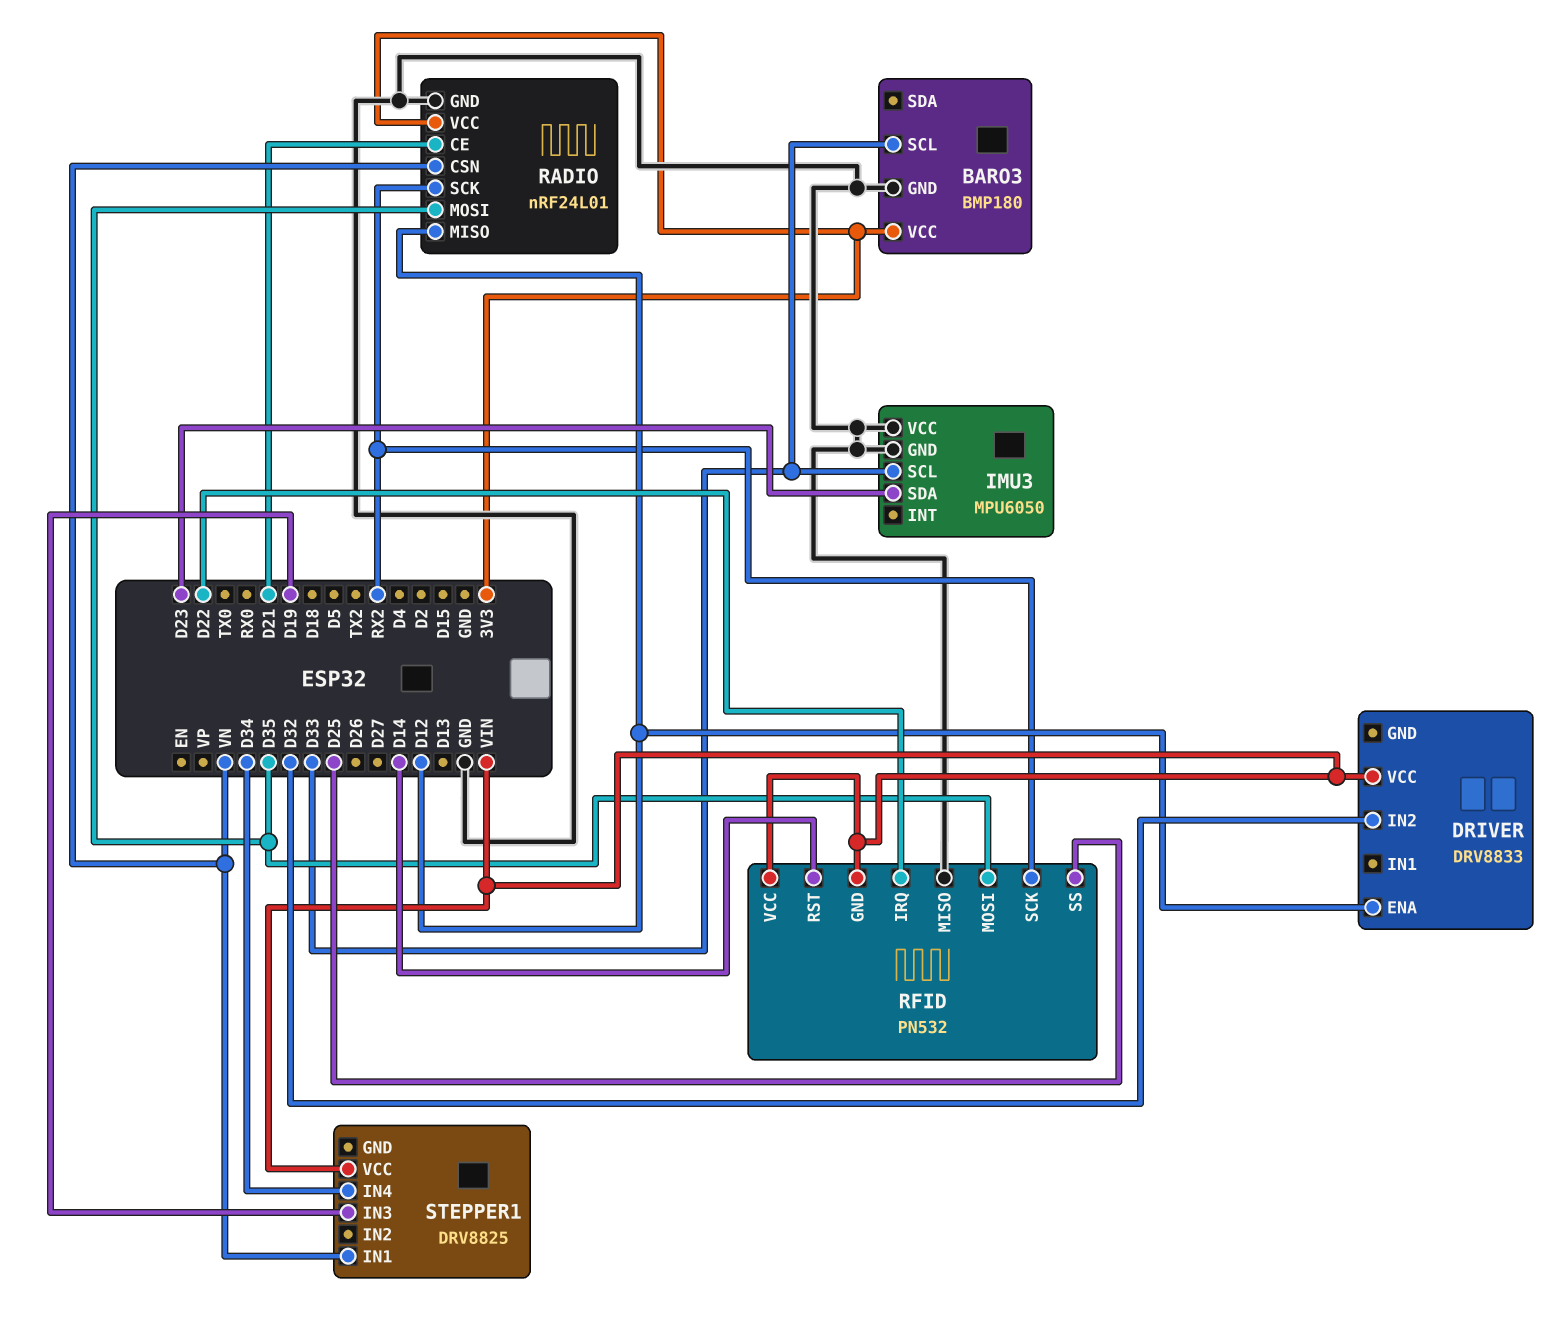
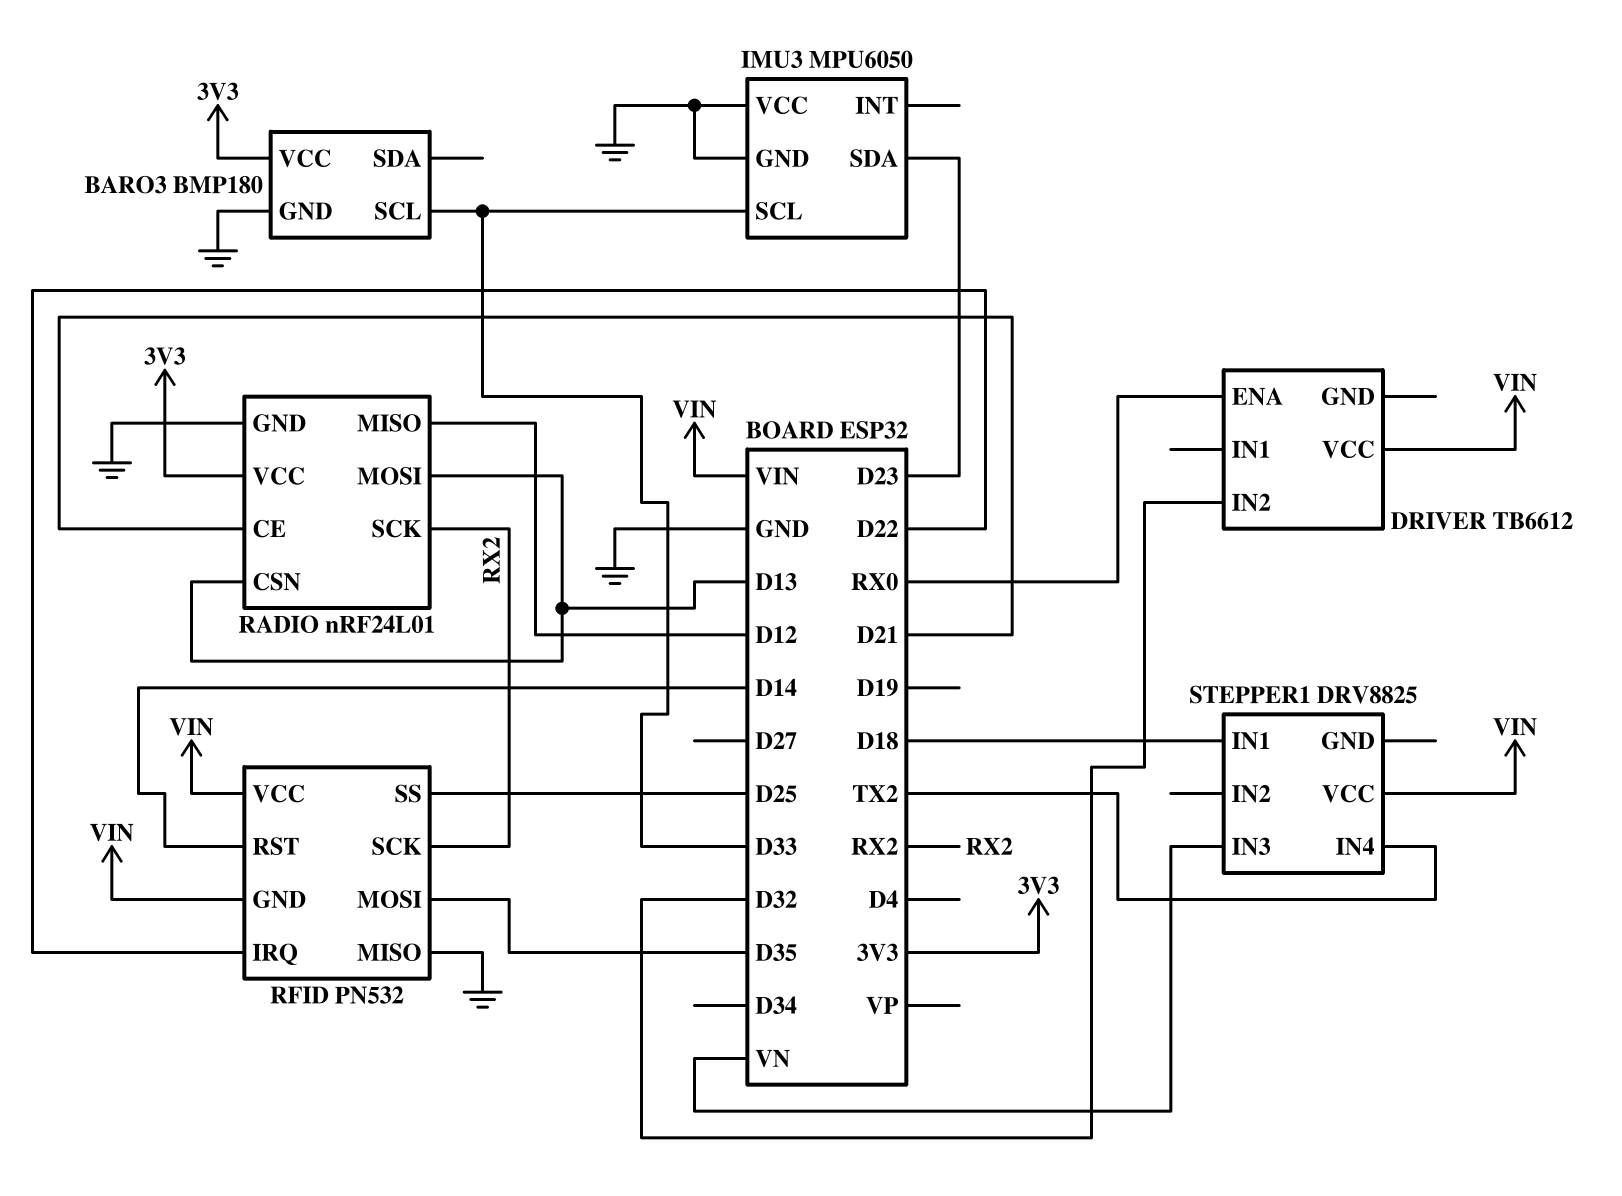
DRIVER: DRV8833 -> TB6612
DRIVER pin ENA: D12 -> RX0
RADIO pin CSN: VN -> D13
RADIO pin MOSI: D35 -> D13
STEPPER1 pin IN1: VN -> D18
STEPPER1 pin IN3: D19 -> VN
STEPPER1 pin IN4: D34 -> TX2

